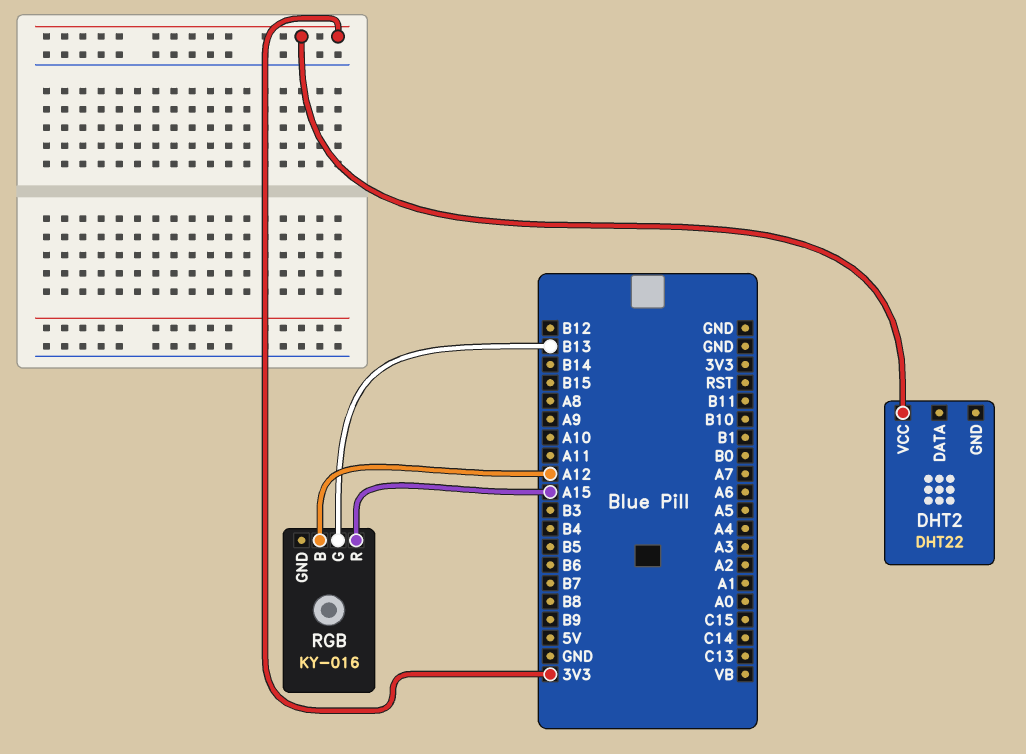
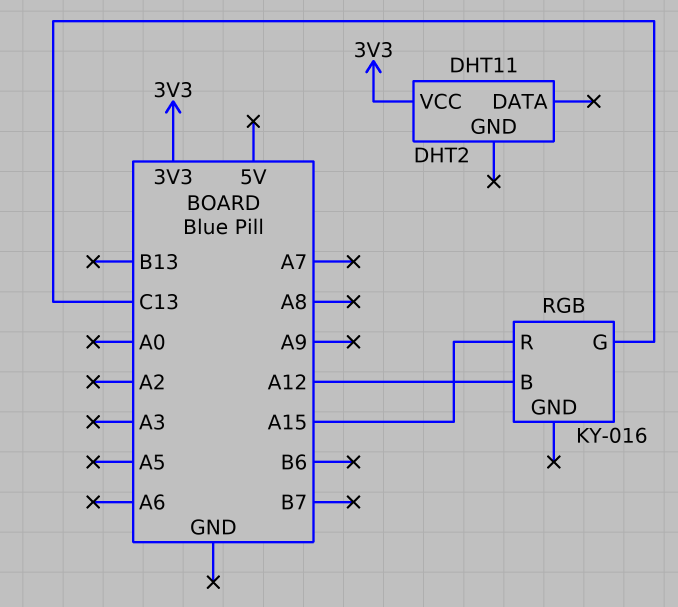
DHT2: DHT22 -> DHT11
RGB pin G: B13 -> C13

